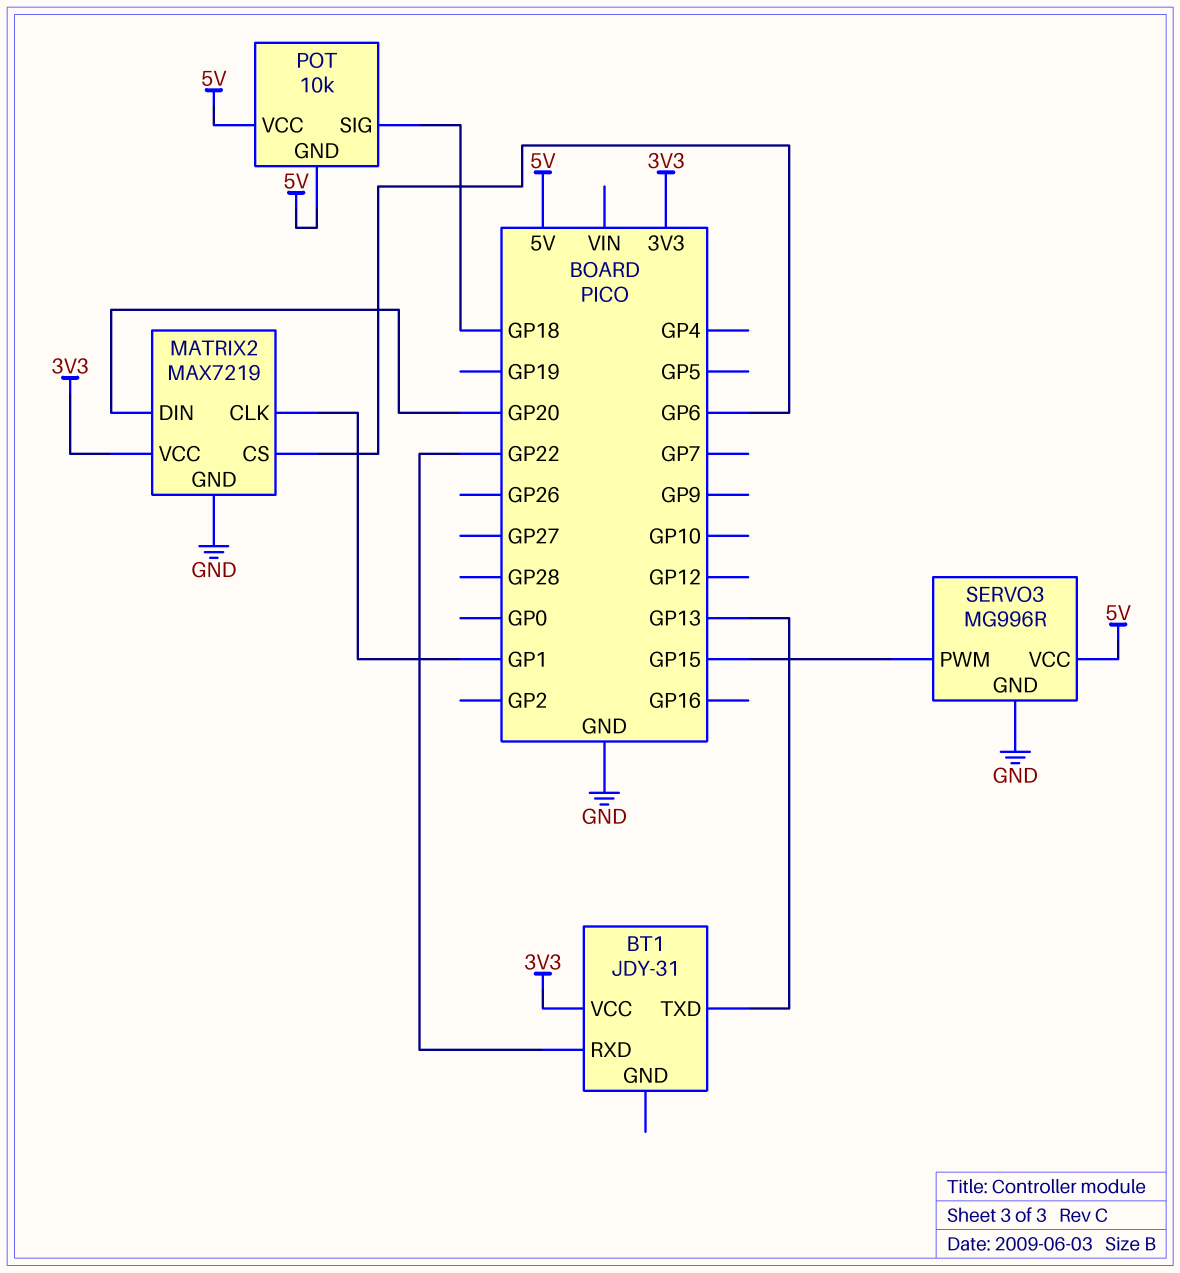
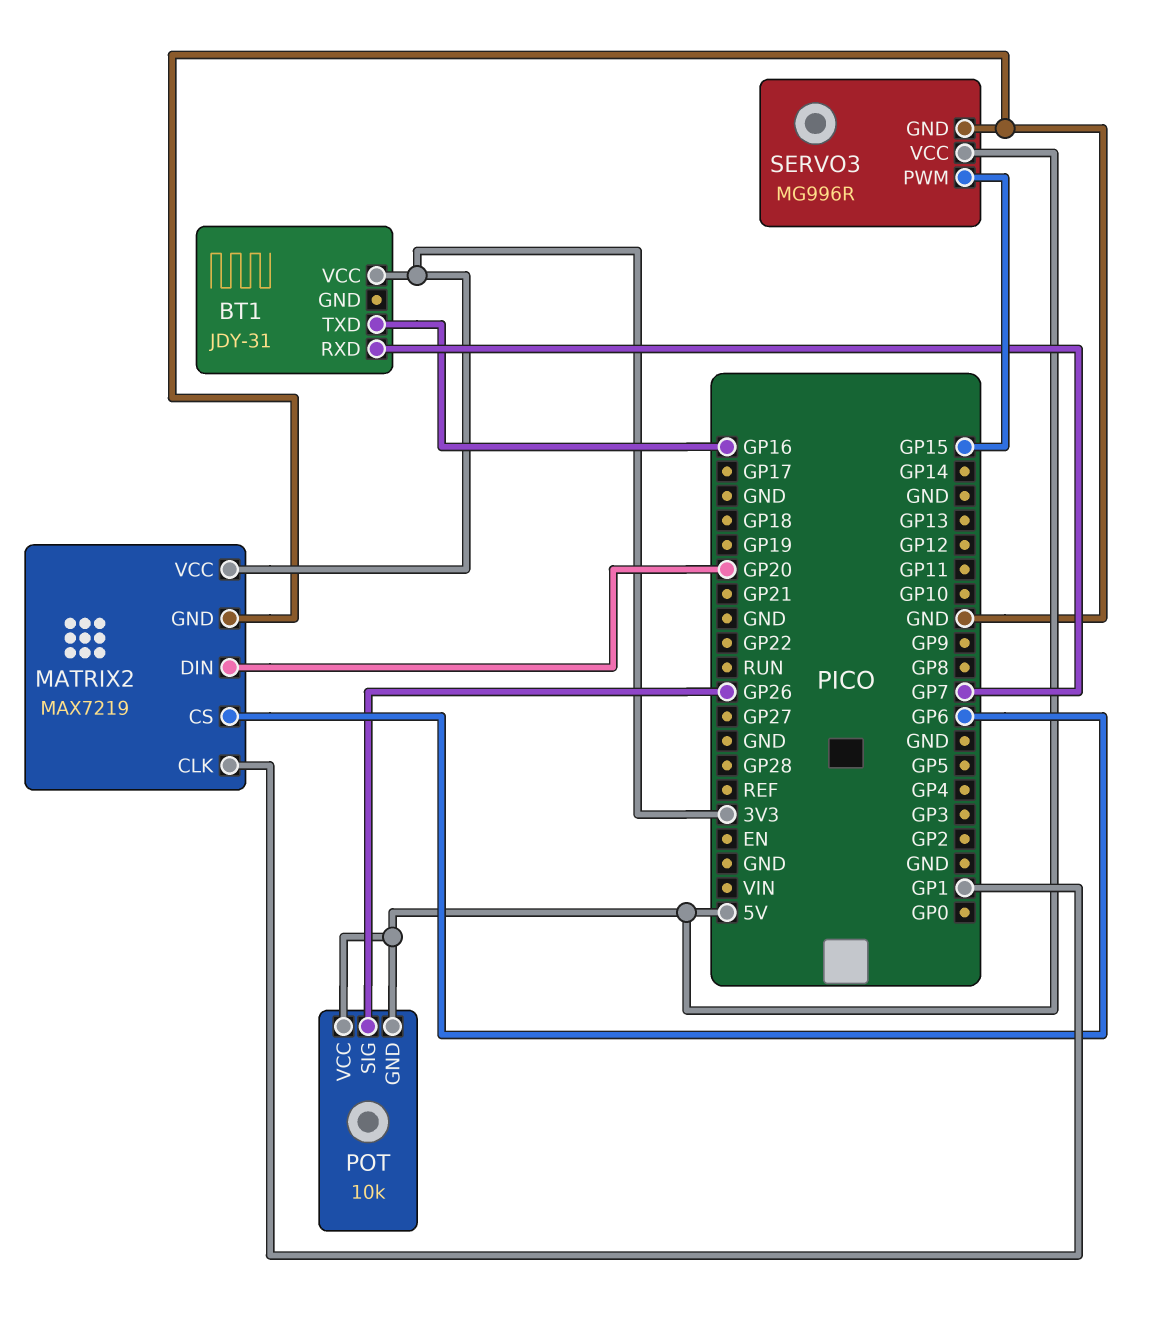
BT1 pin RXD: GP22 -> GP7
BT1 pin TXD: GP13 -> GP16
POT pin SIG: GP18 -> GP26

